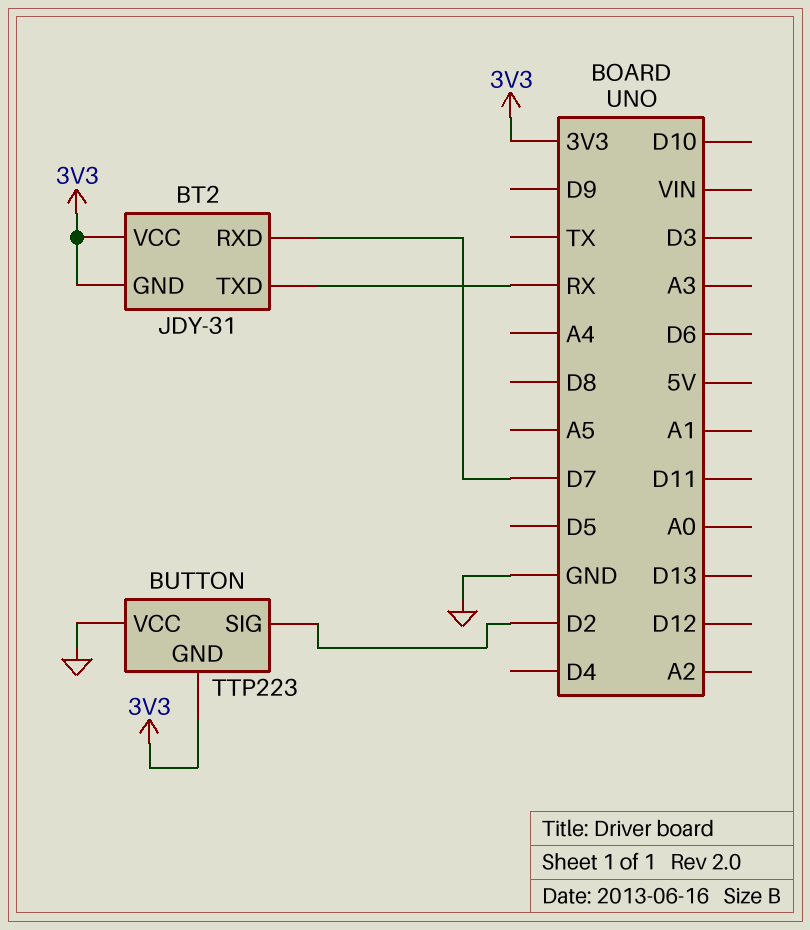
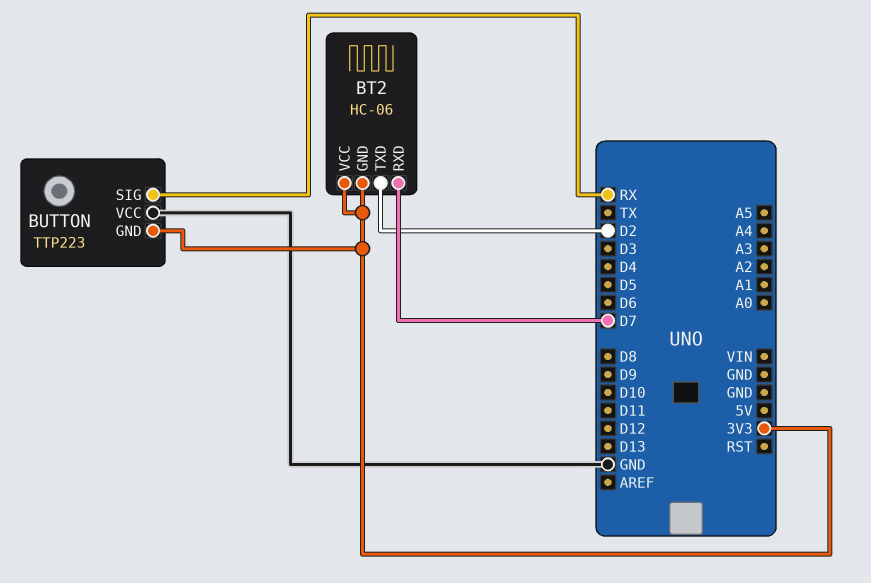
BT2: JDY-31 -> HC-06
BT2 pin TXD: RX -> D2
BUTTON pin SIG: D2 -> RX

